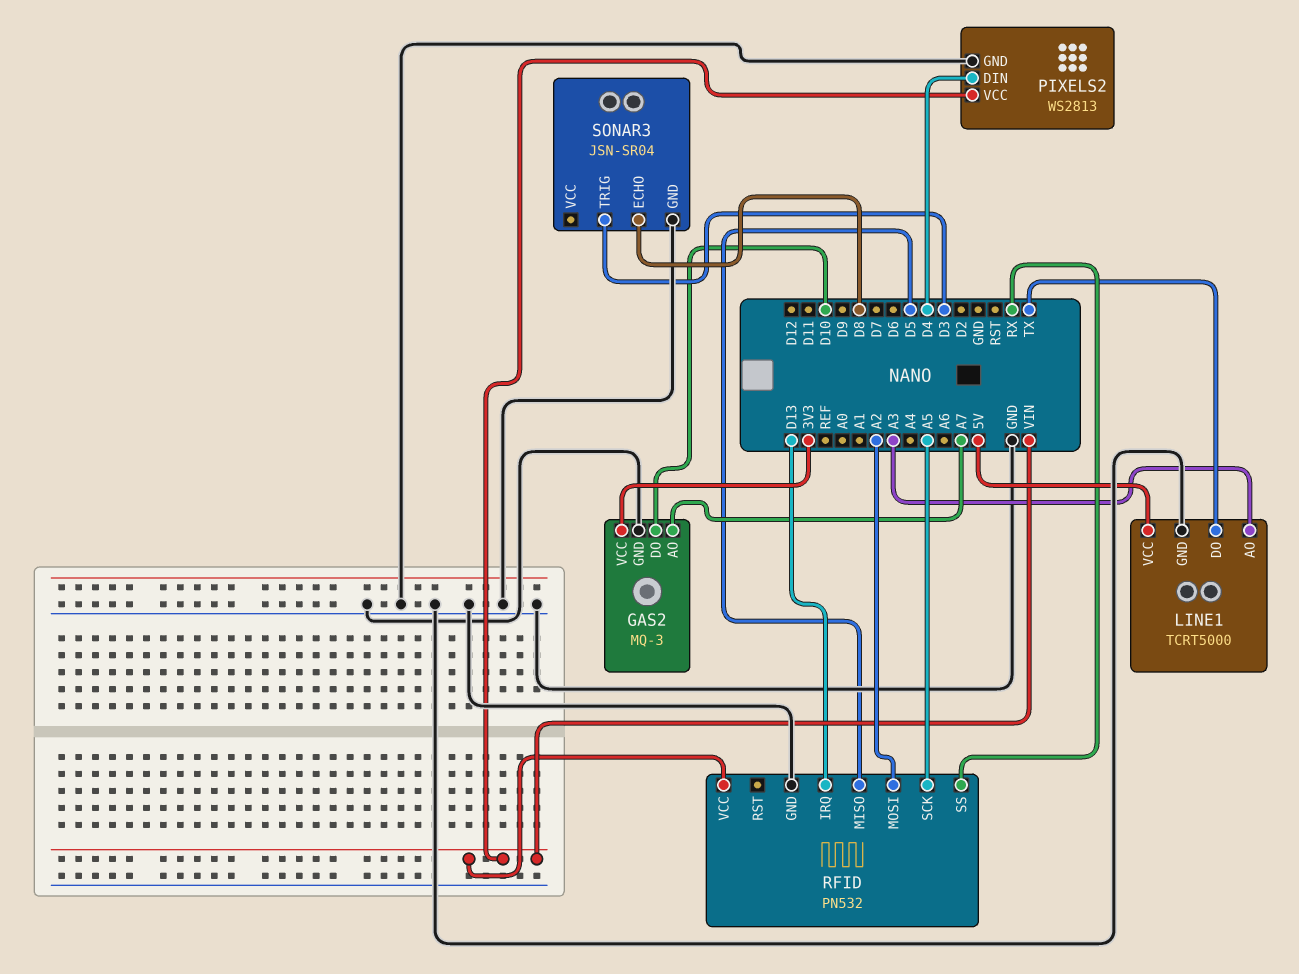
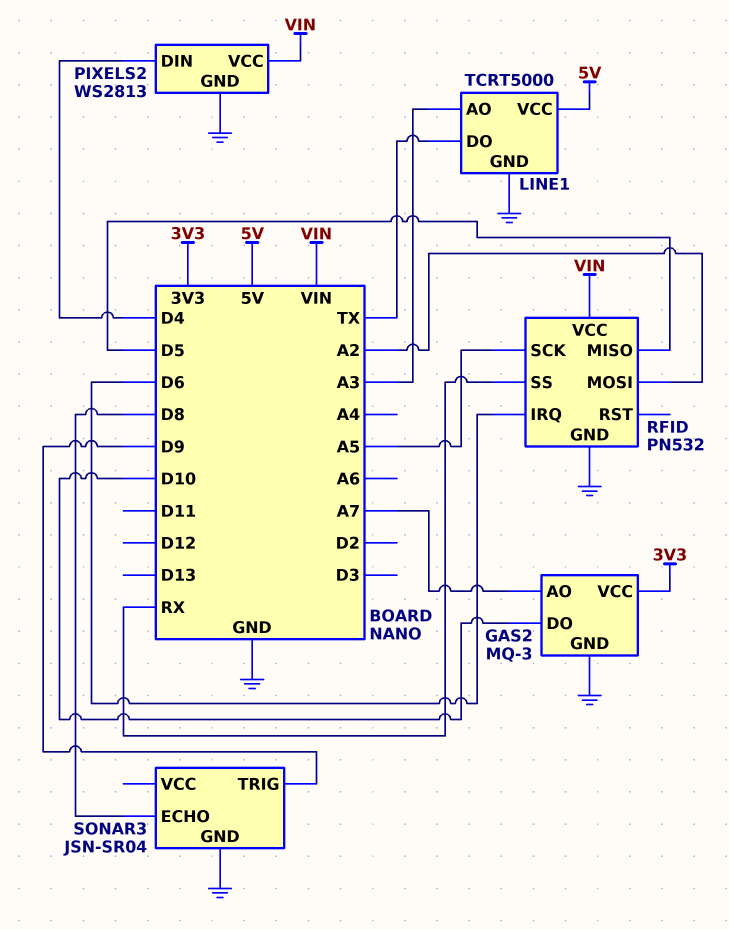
RFID pin IRQ: D13 -> D6
SONAR3 pin TRIG: D3 -> D9

